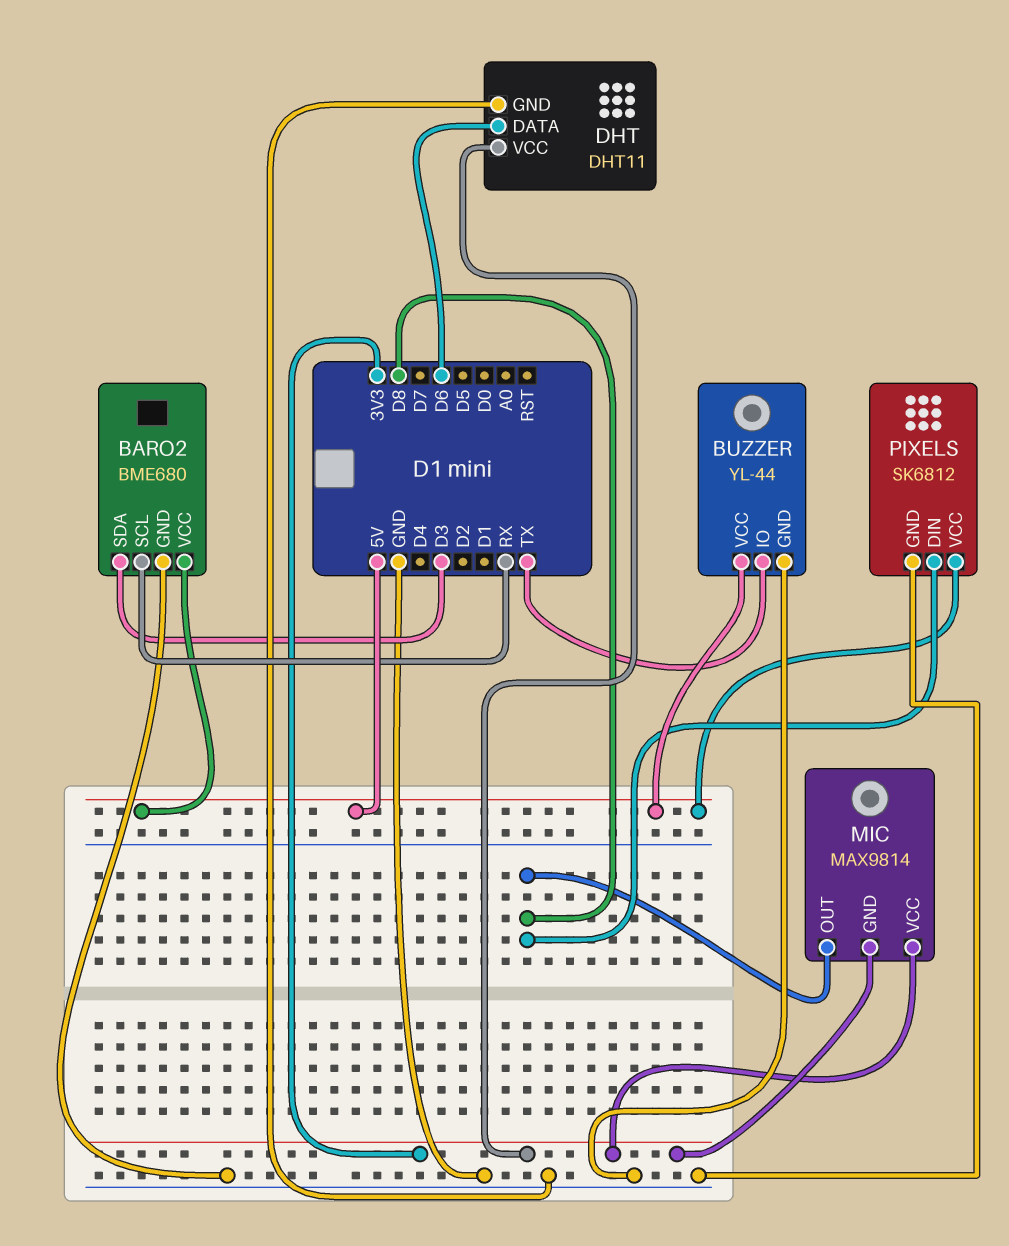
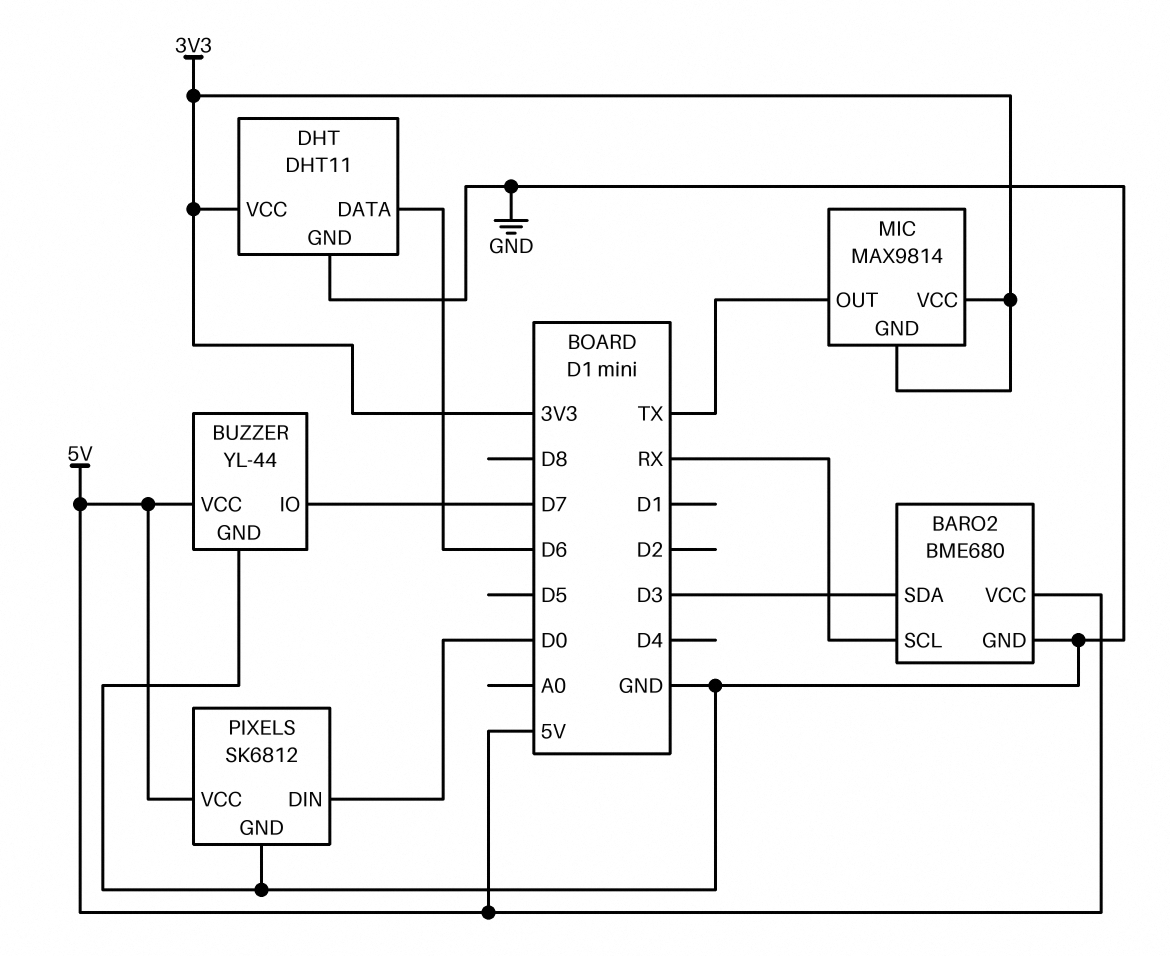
BUZZER pin IO: TX -> D7
MIC pin OUT: D8 -> TX
PIXELS pin DIN: D8 -> D0

